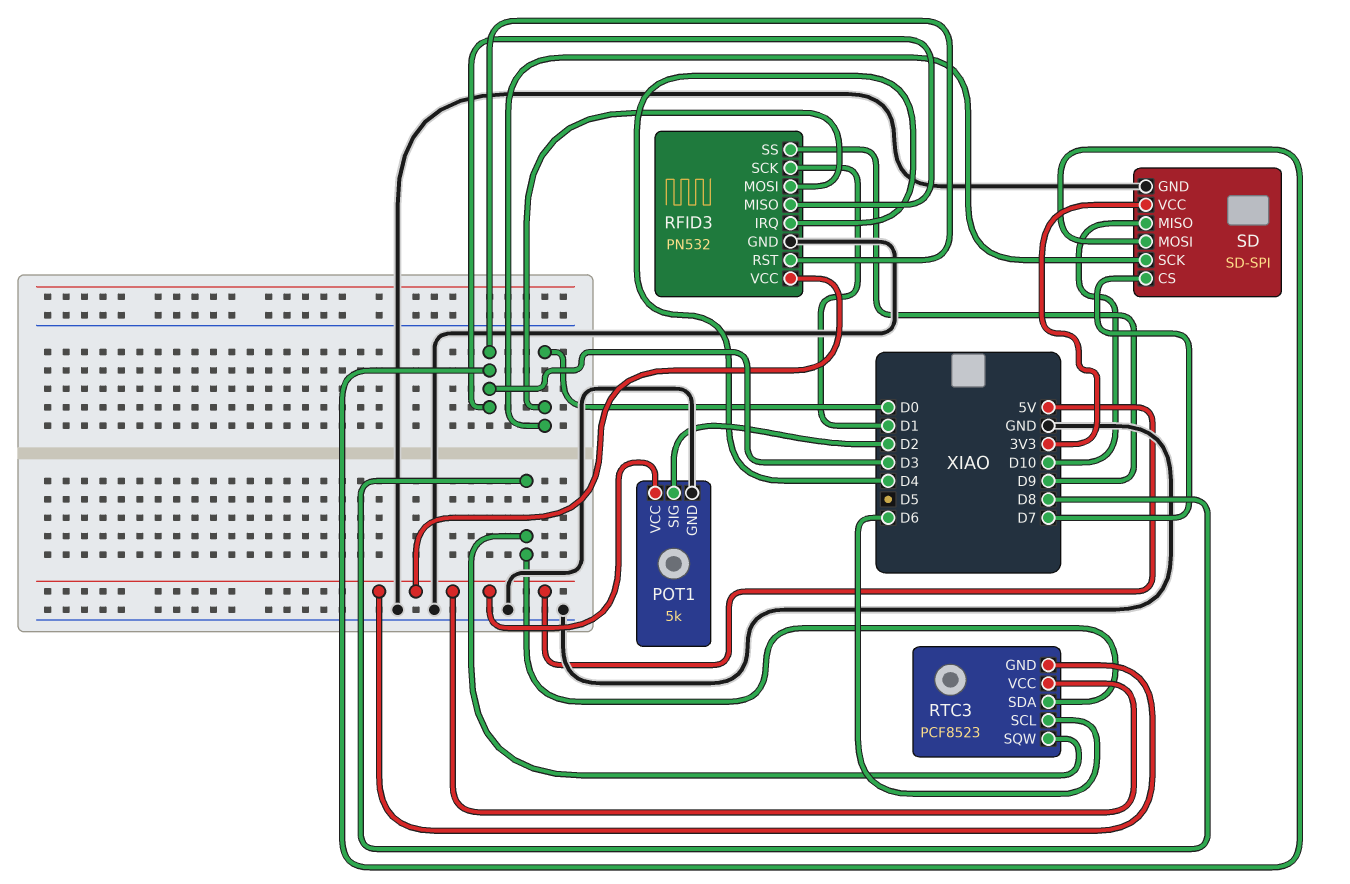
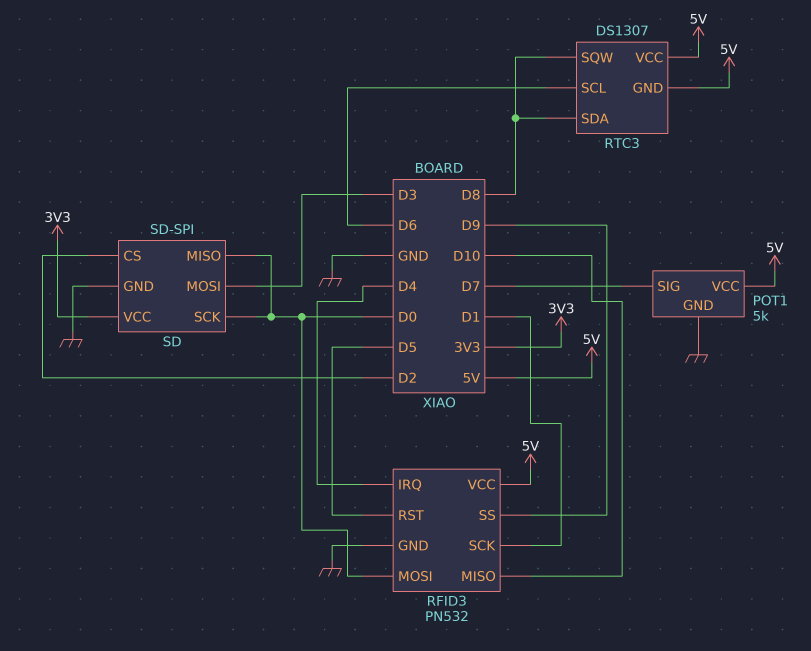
POT1 pin SIG: D2 -> D7
RFID3 pin MISO: D3 -> D10
RFID3 pin RST: D3 -> D5
RTC3: PCF8523 -> DS1307
SD pin CS: D7 -> D2
SD pin MISO: D10 -> D0

